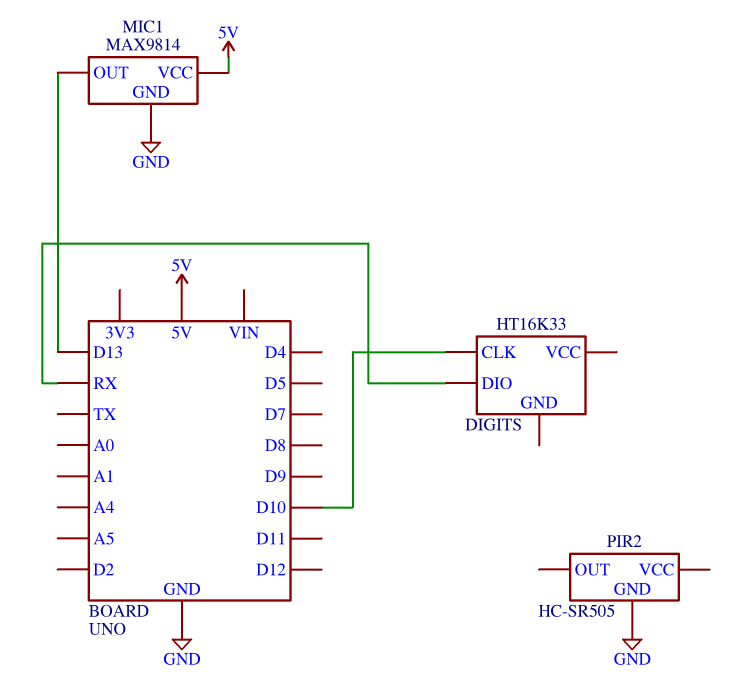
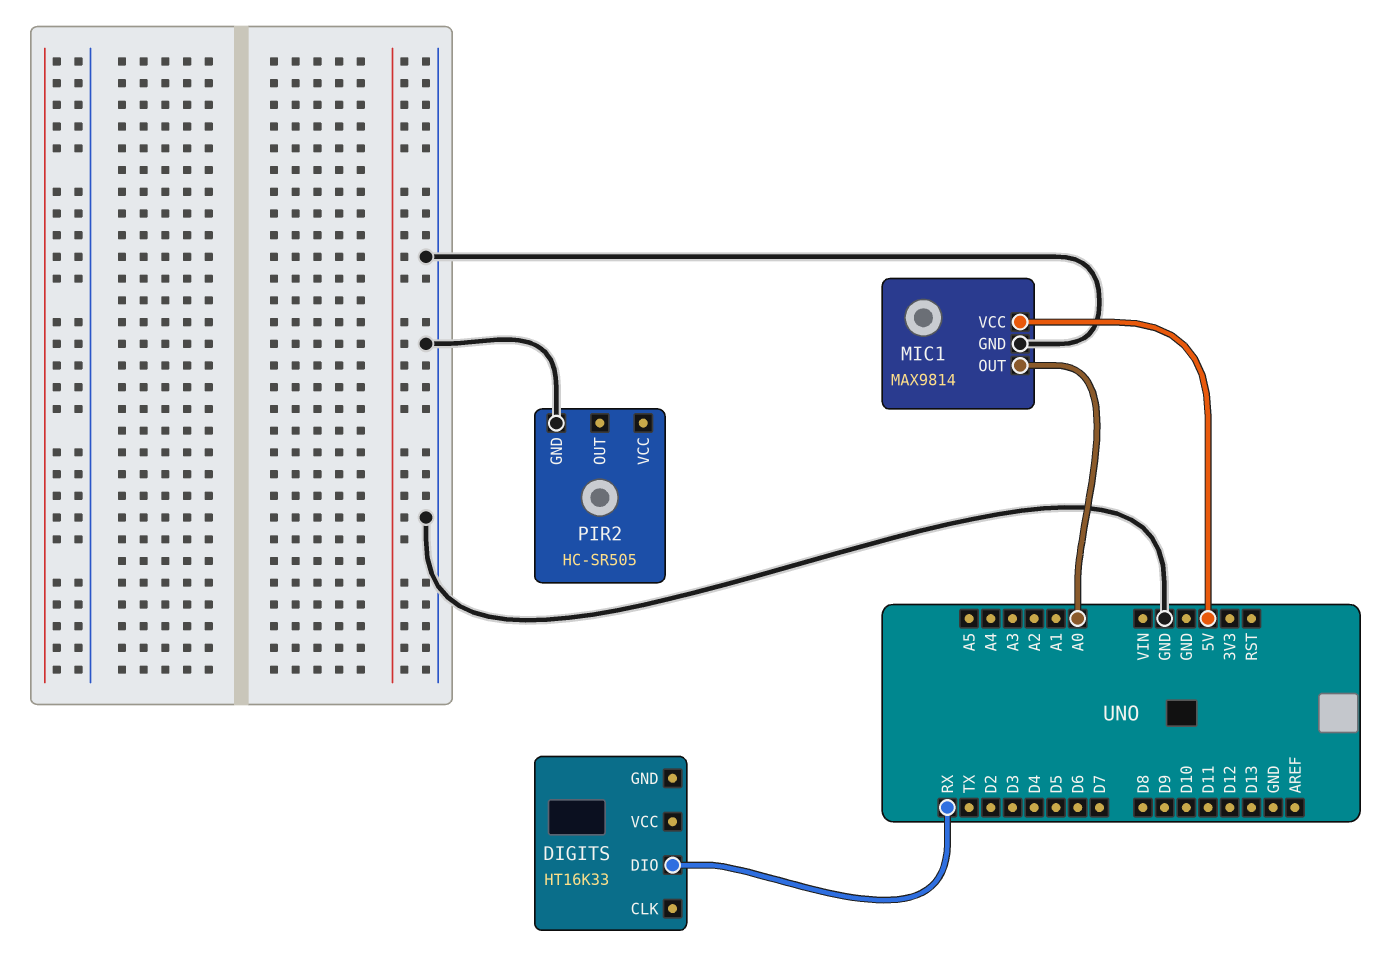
DIGITS pin CLK: D10 -> none
MIC1 pin OUT: D13 -> A0

